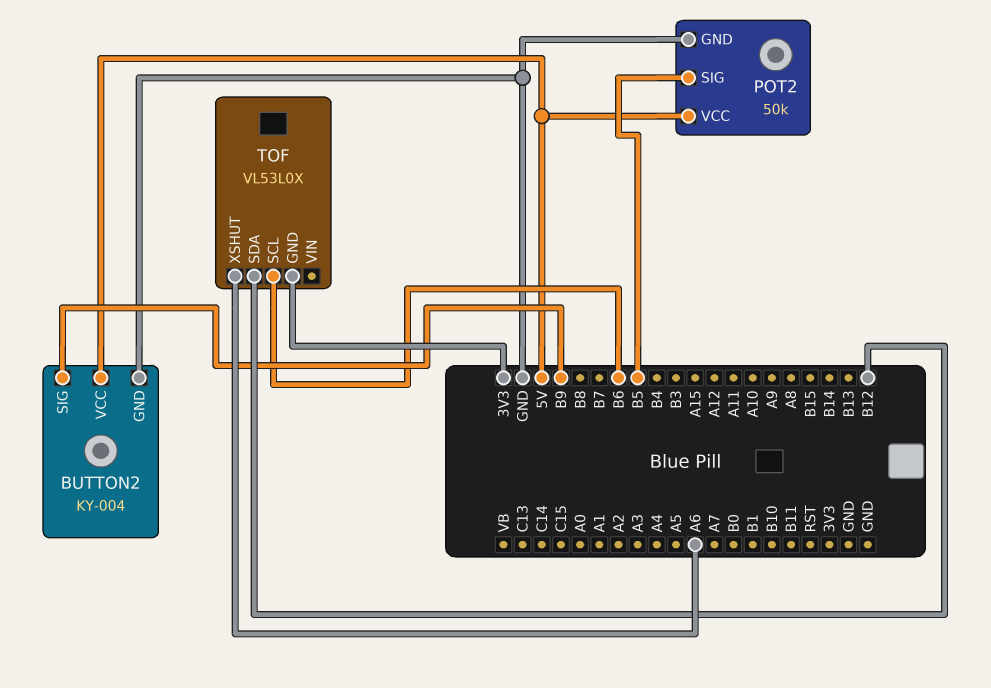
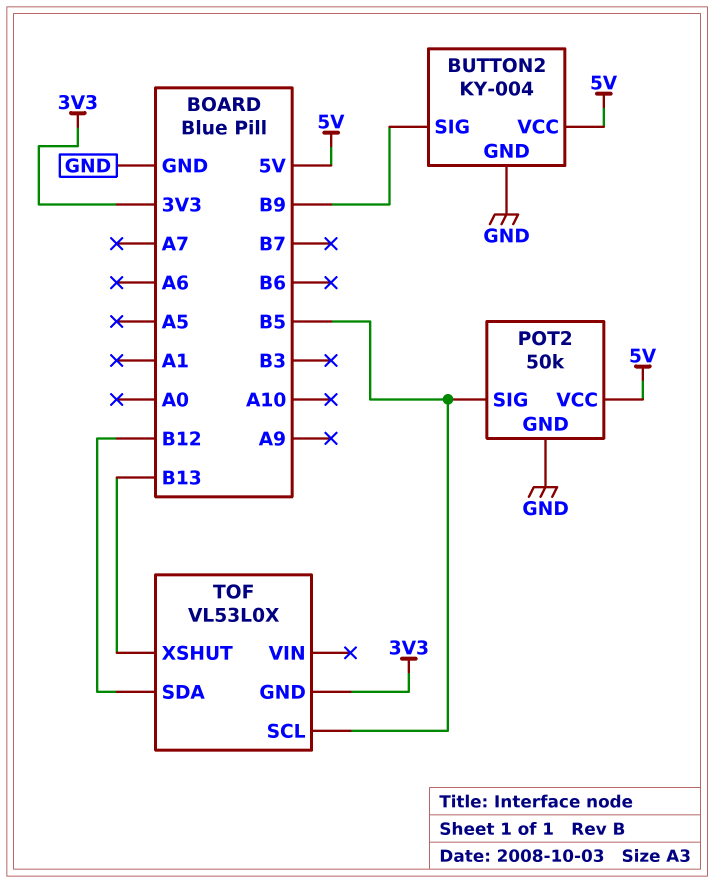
TOF pin SCL: B6 -> B5
TOF pin XSHUT: A6 -> B13

